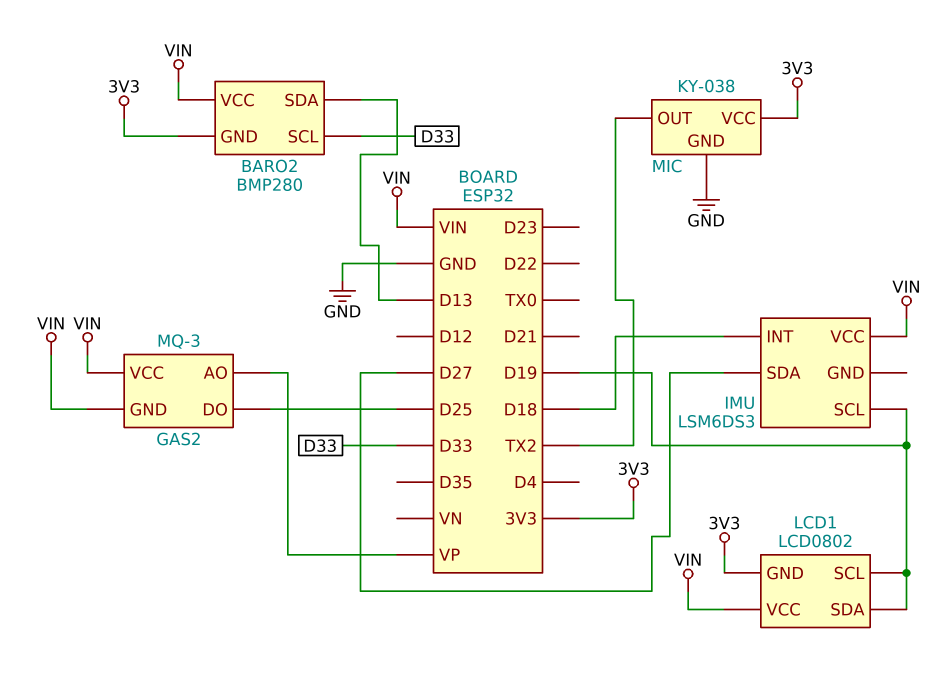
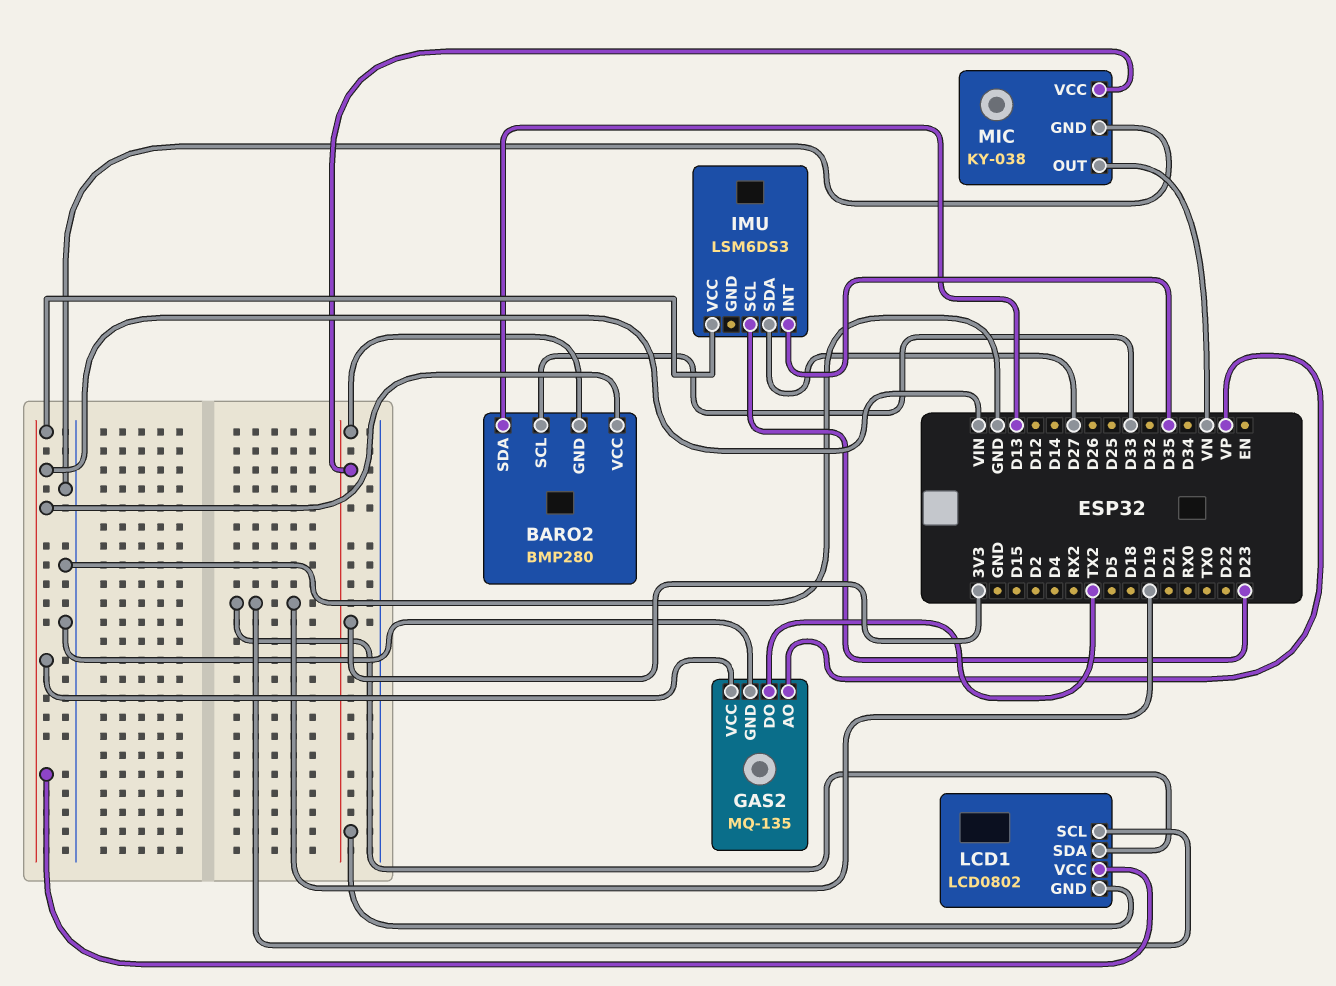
GAS2: MQ-3 -> MQ-135
GAS2 pin DO: D25 -> TX2
GAS2 pin GND: VIN -> GND
IMU pin INT: D18 -> D35
IMU pin SCL: D19 -> D23
MIC pin OUT: TX2 -> VN

